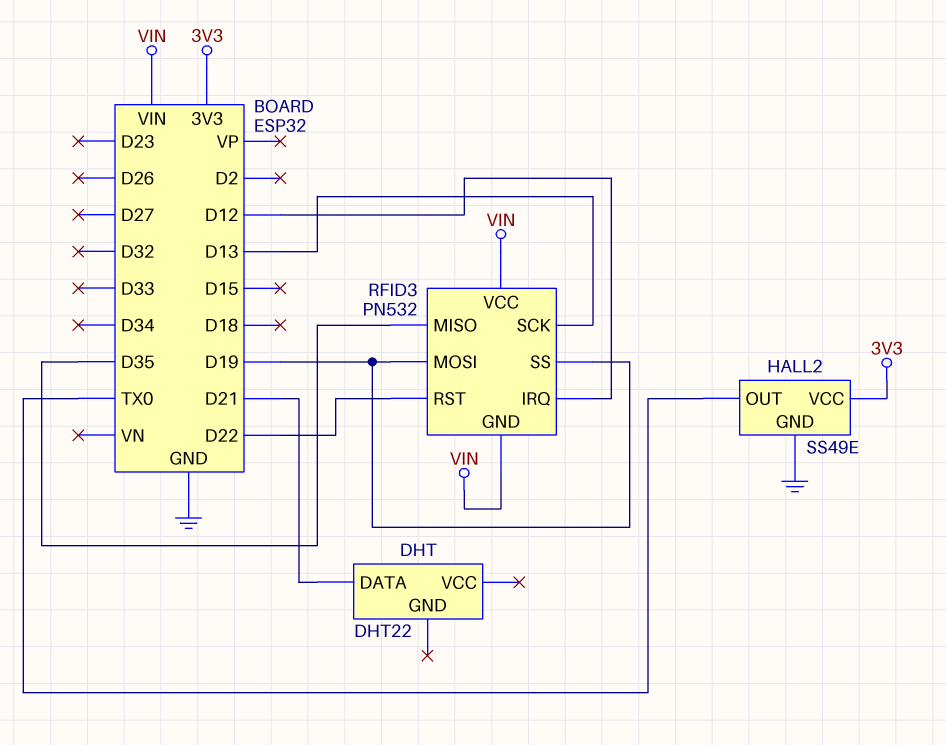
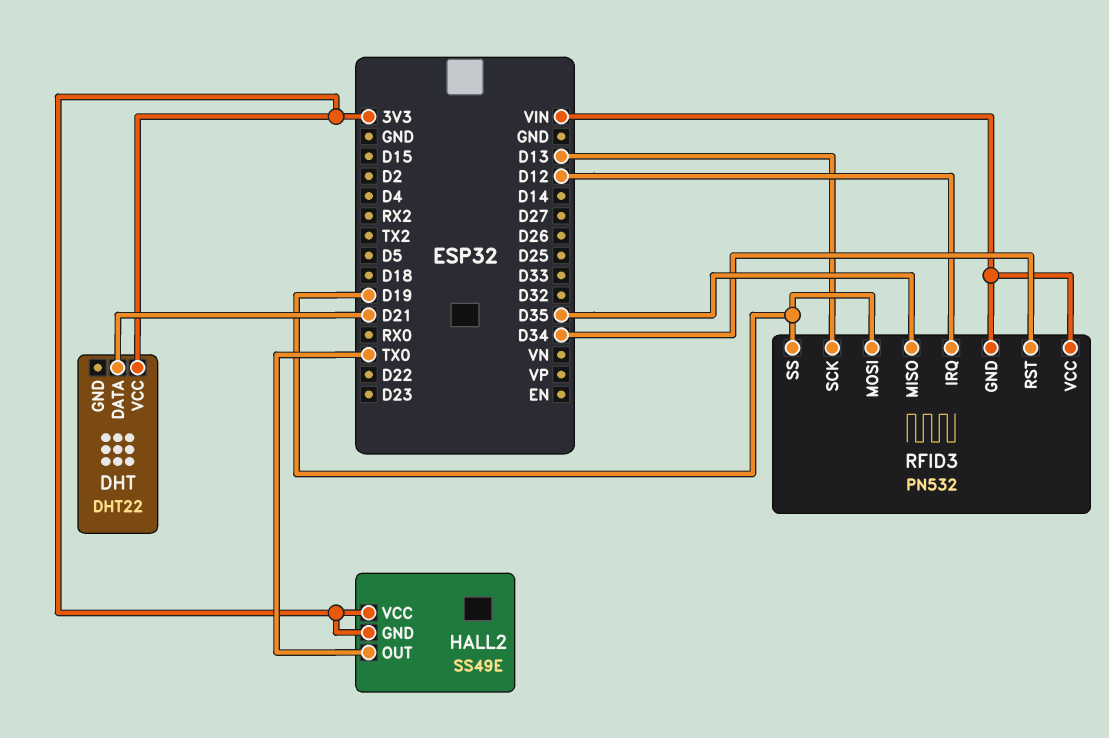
DHT pin VCC: none -> 3V3
HALL2 pin GND: GND -> 3V3
RFID3 pin RST: D22 -> D34

